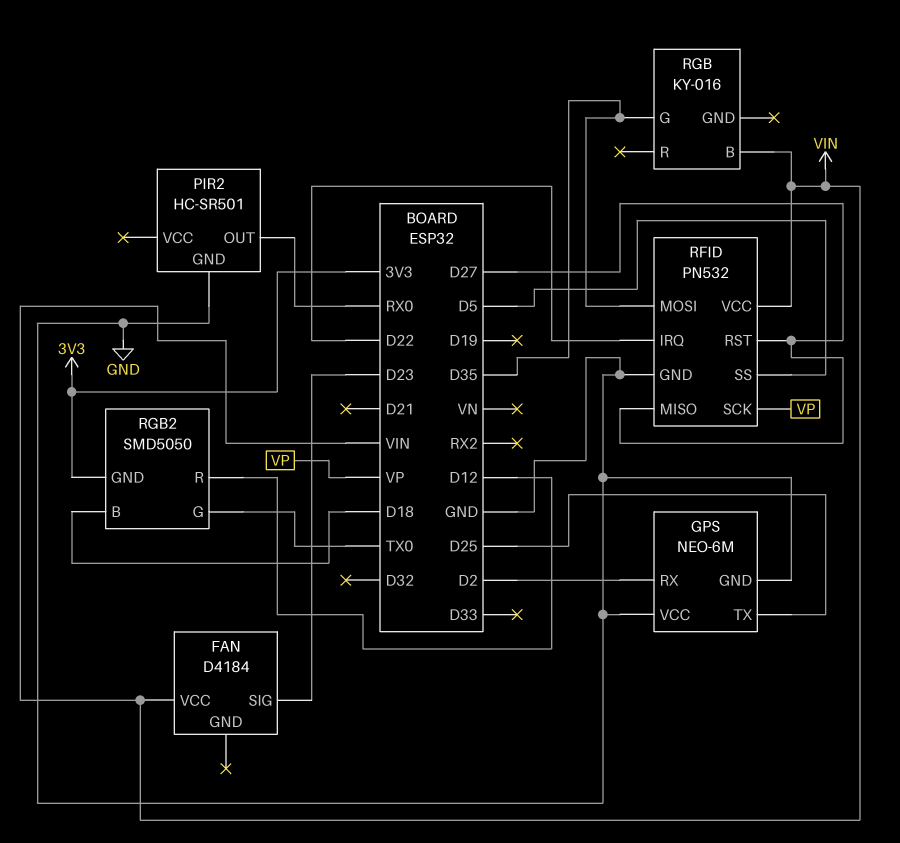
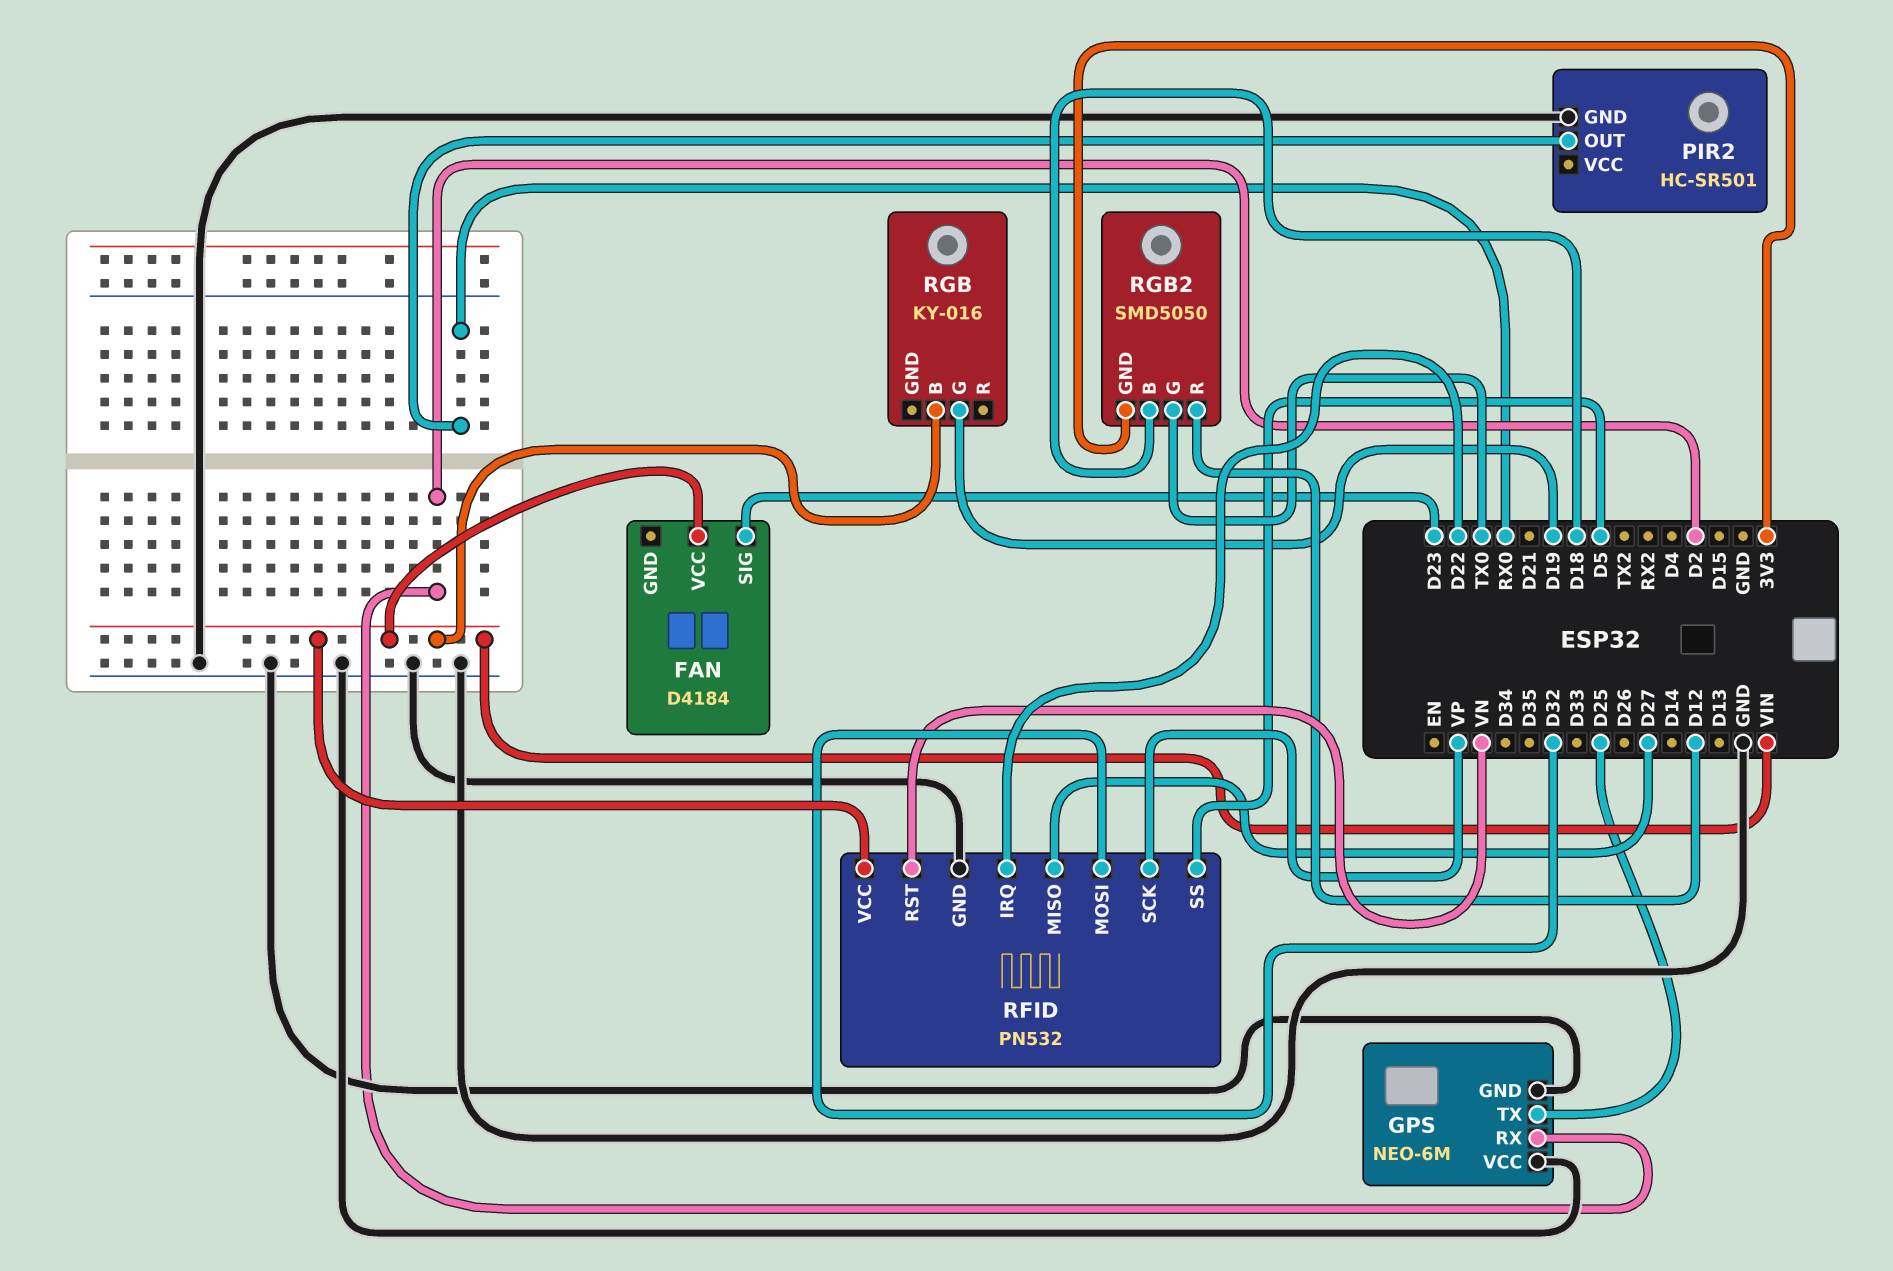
RFID pin MOSI: D35 -> D32
RFID pin RST: D27 -> VN
RGB pin G: D35 -> D19

